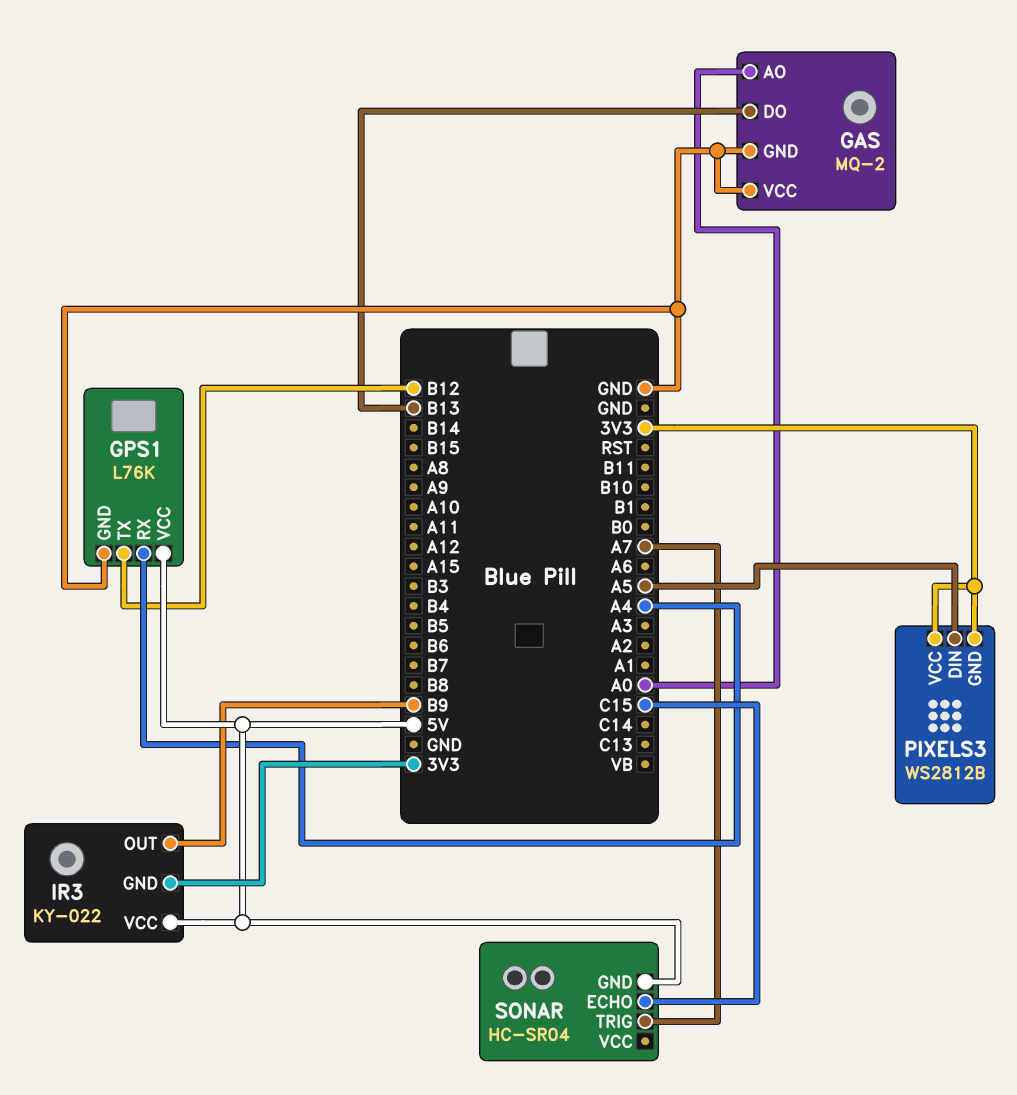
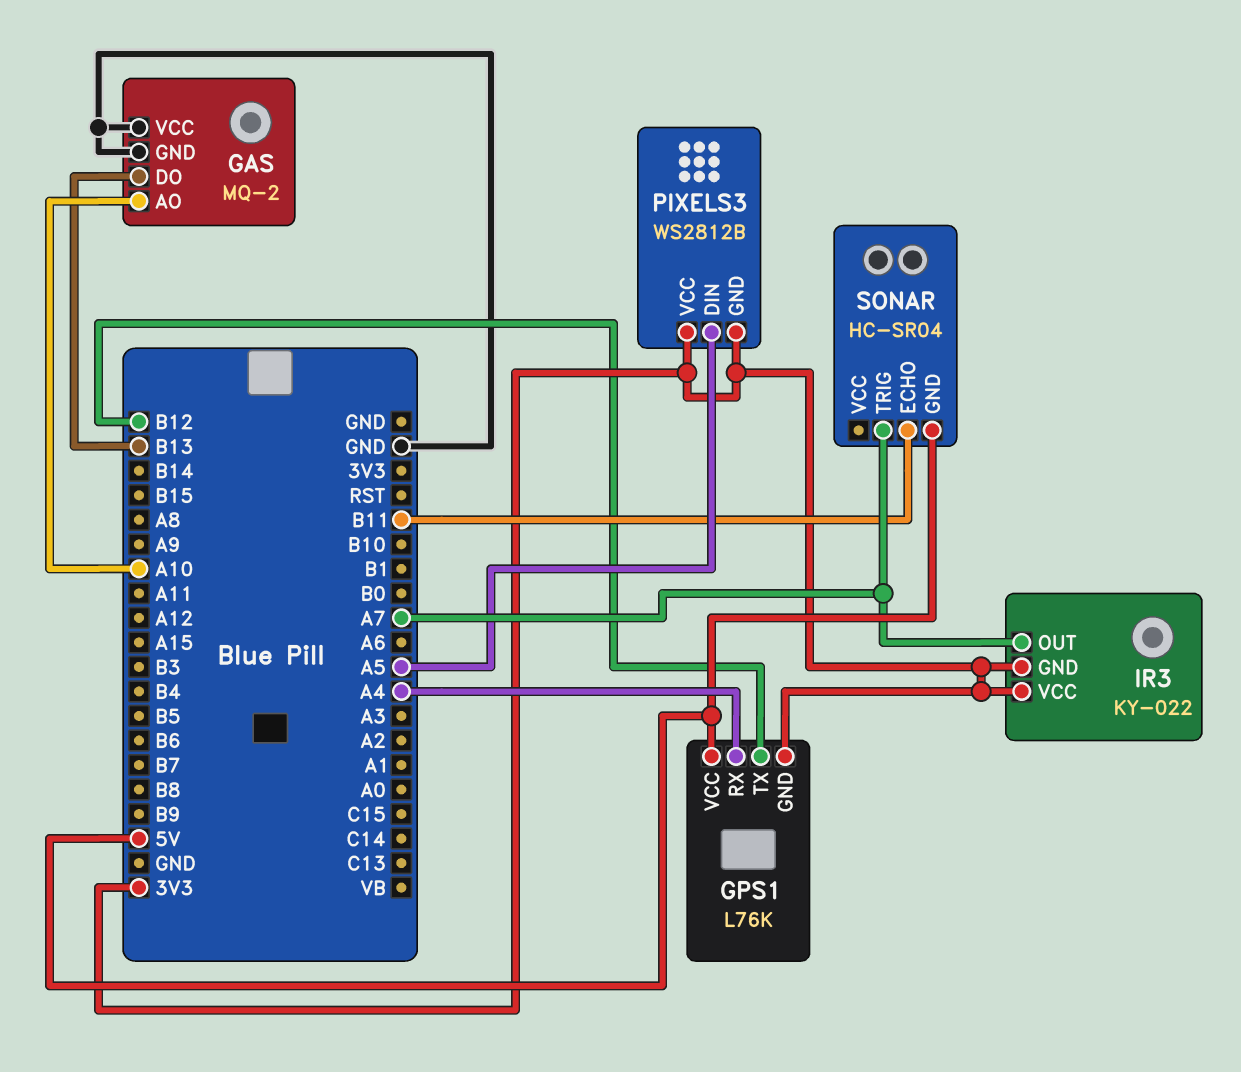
GAS pin AO: A0 -> A10
GPS1 pin GND: GND -> 3V3
IR3 pin OUT: B9 -> A7
IR3 pin VCC: 5V -> 3V3
SONAR pin ECHO: C15 -> B11

